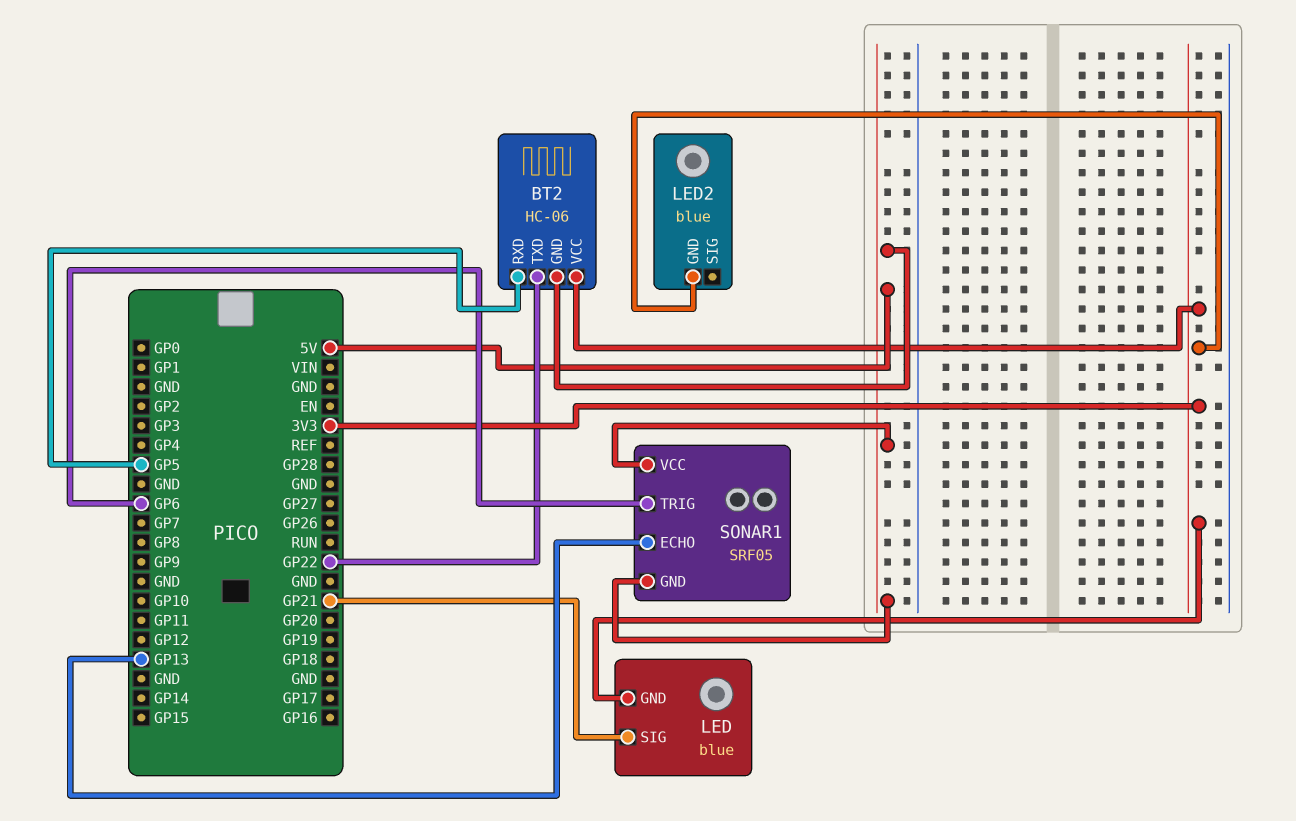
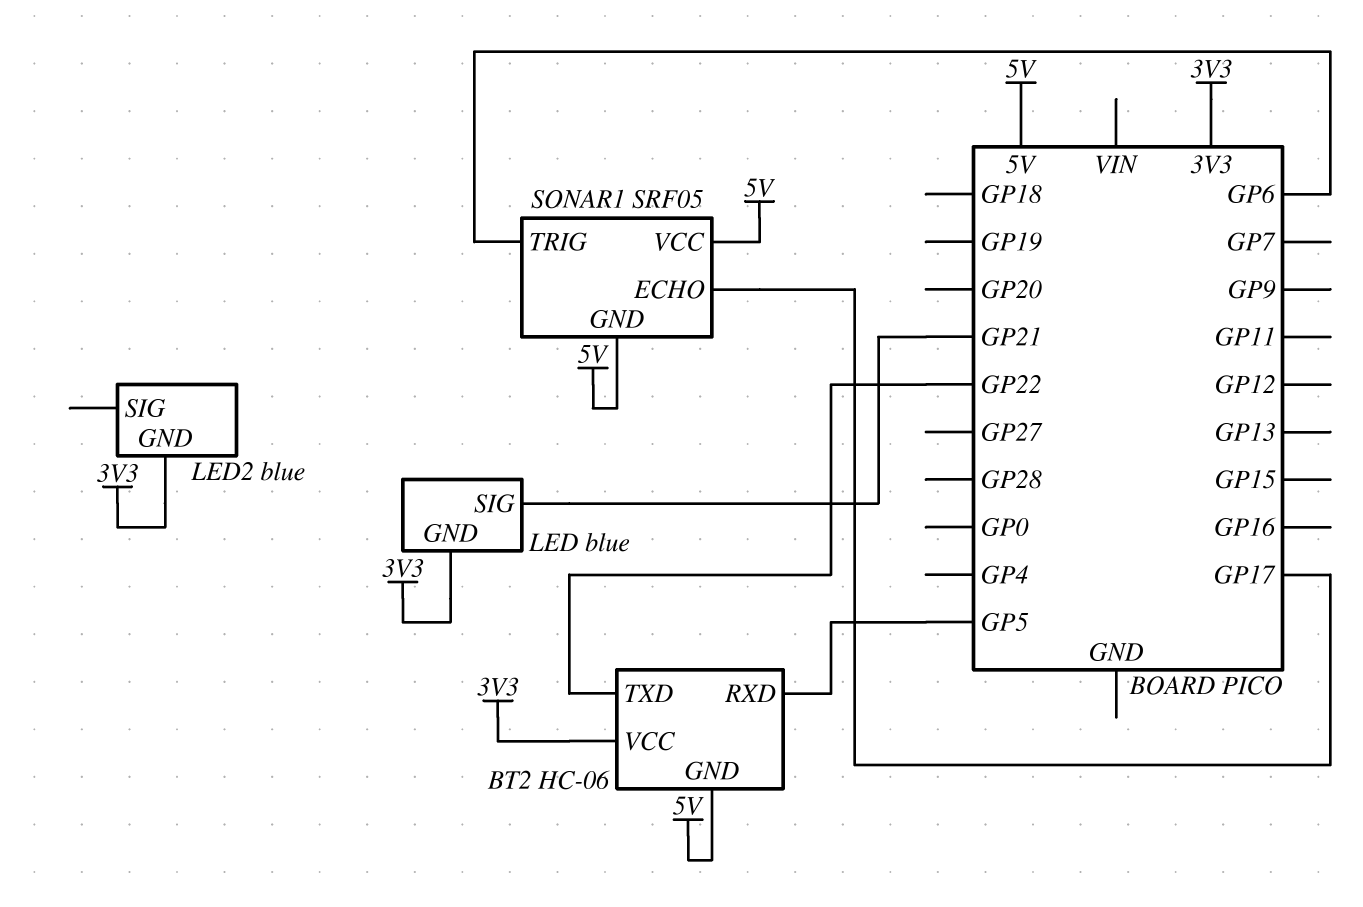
SONAR1 pin ECHO: GP13 -> GP17

